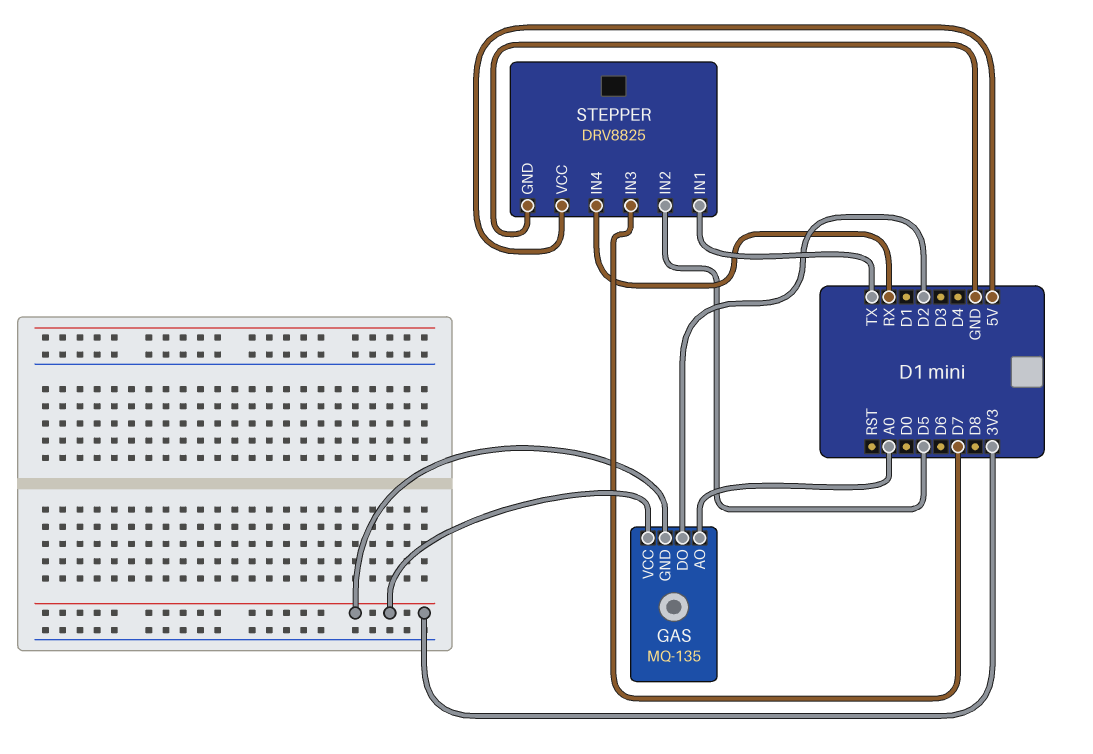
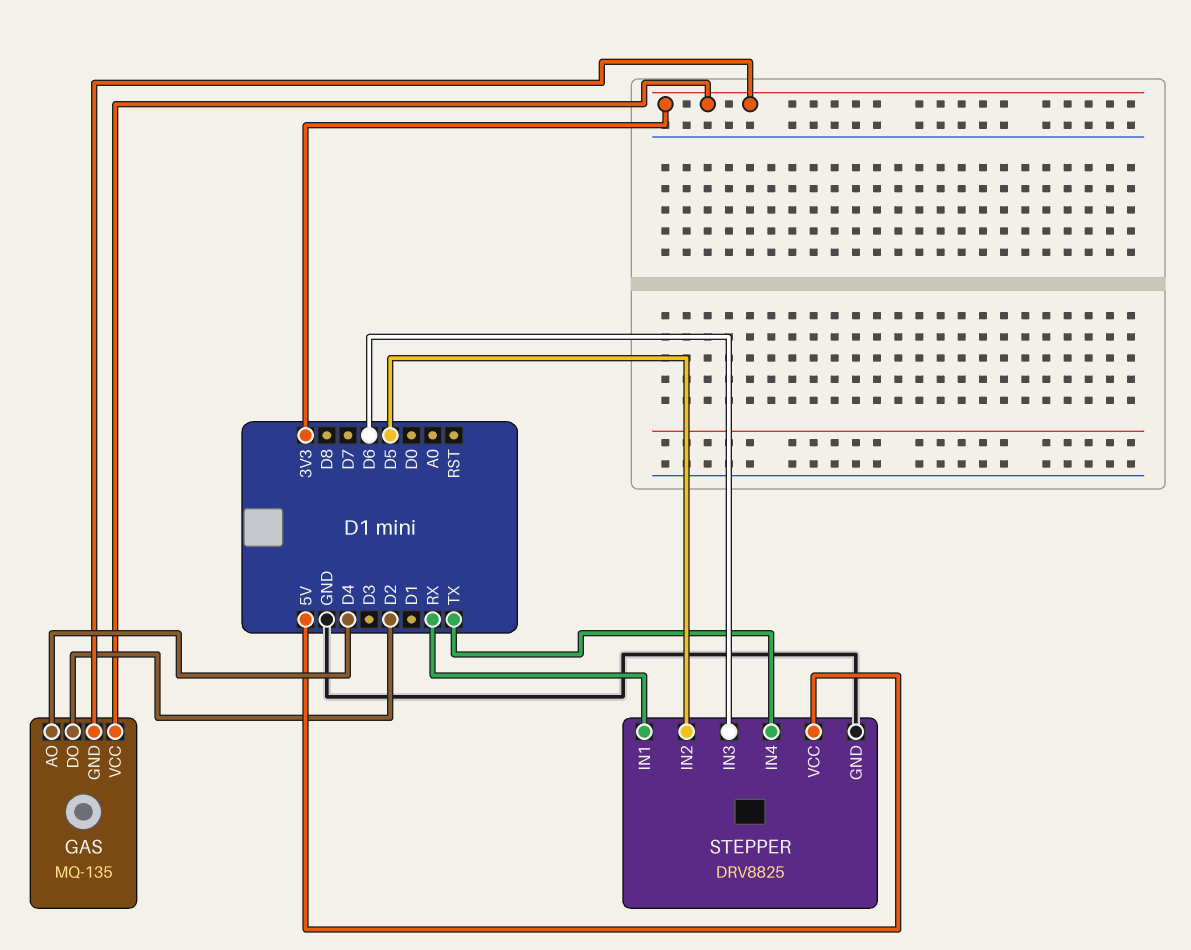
GAS pin AO: A0 -> D4
STEPPER pin IN1: TX -> RX
STEPPER pin IN3: D7 -> D6
STEPPER pin IN4: RX -> TX

